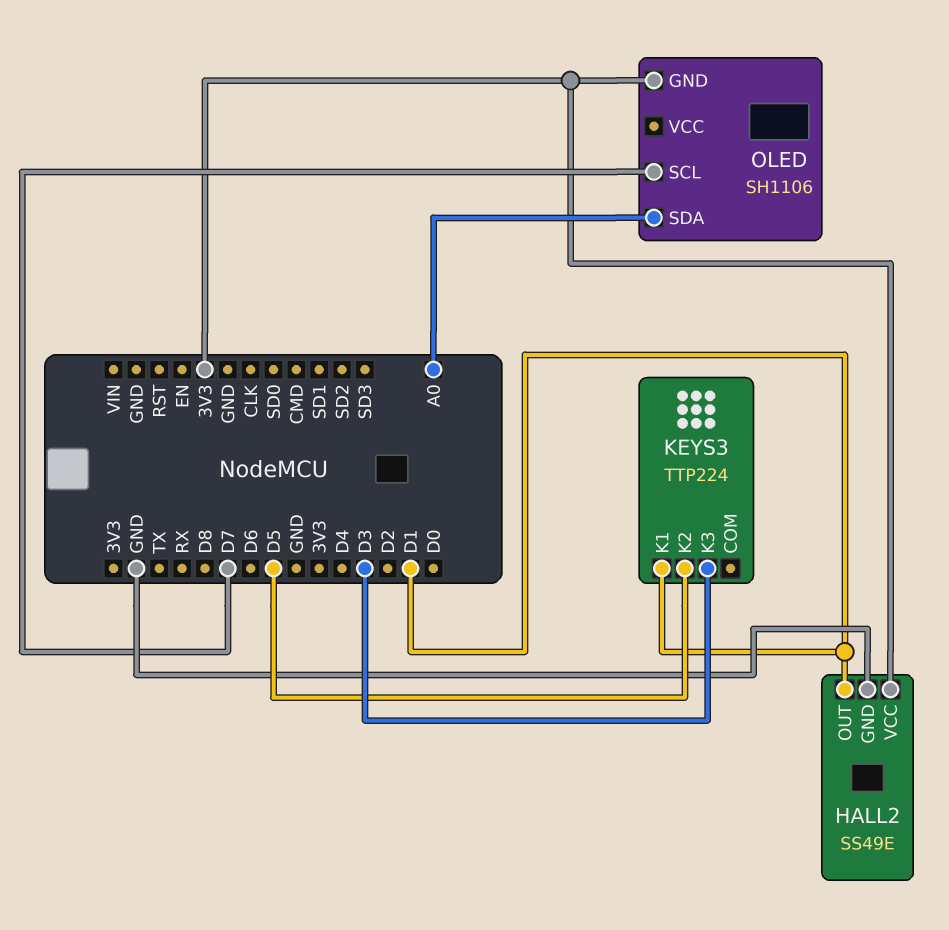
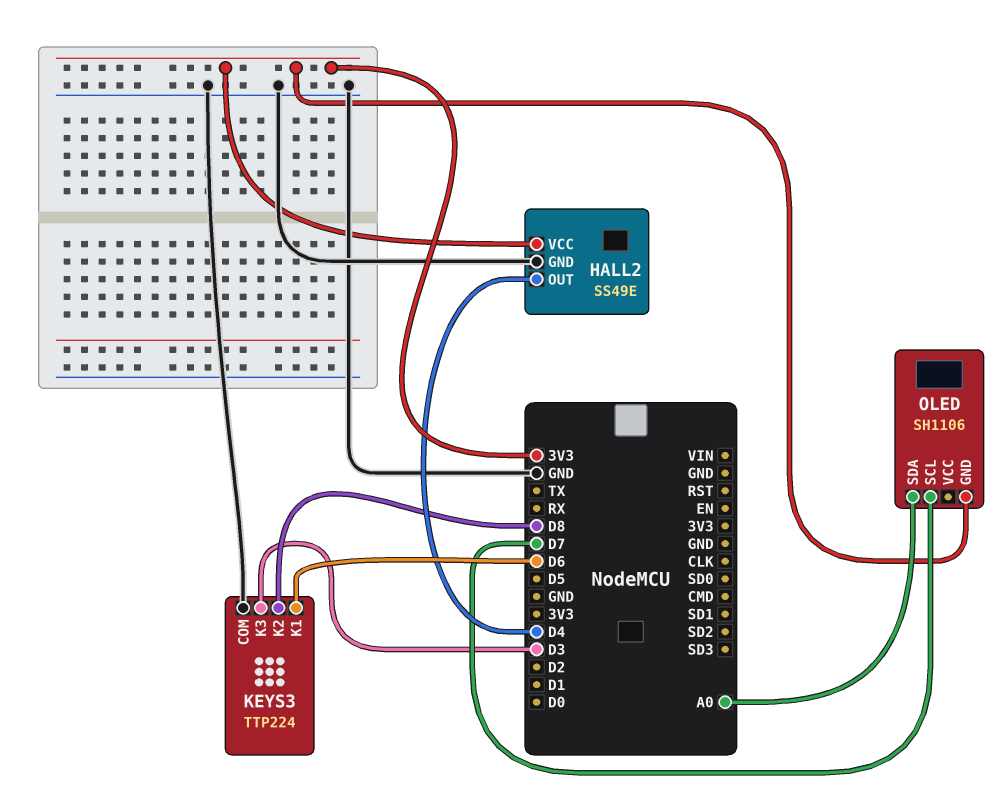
HALL2 pin OUT: D1 -> D4
KEYS3 pin COM: none -> GND
KEYS3 pin K1: D1 -> D6
KEYS3 pin K2: D5 -> D8

